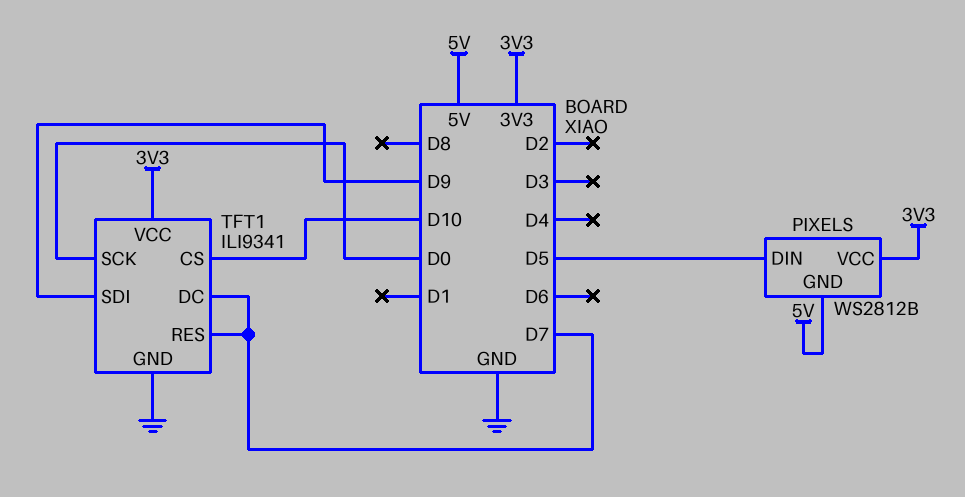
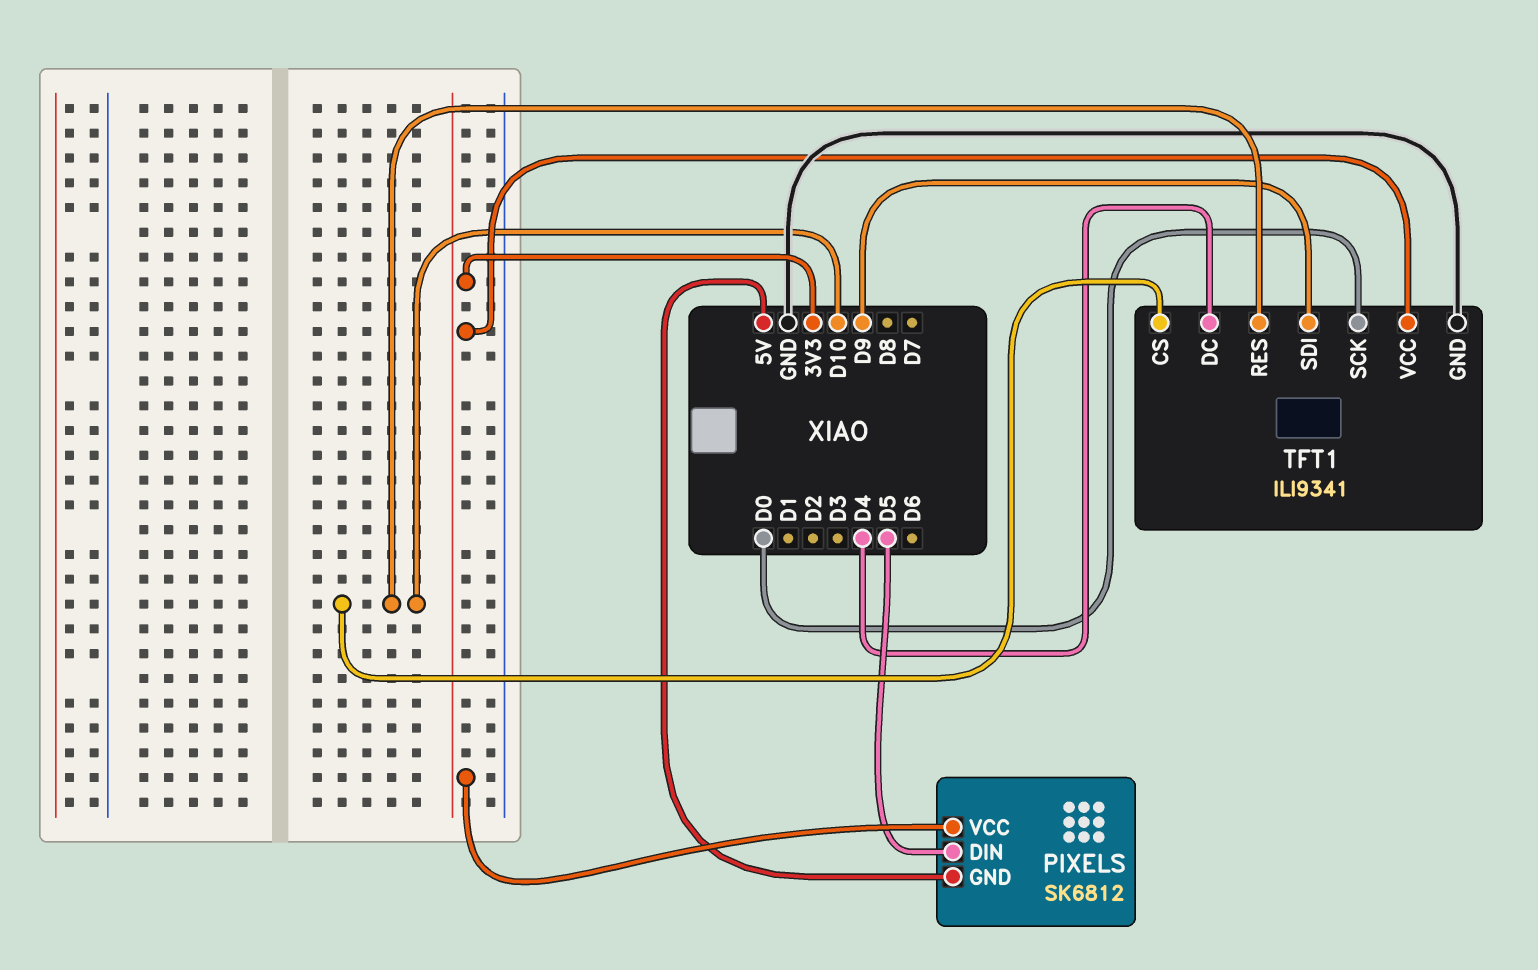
PIXELS: WS2812B -> SK6812
TFT1 pin DC: D7 -> D4
TFT1 pin RES: D7 -> D10

